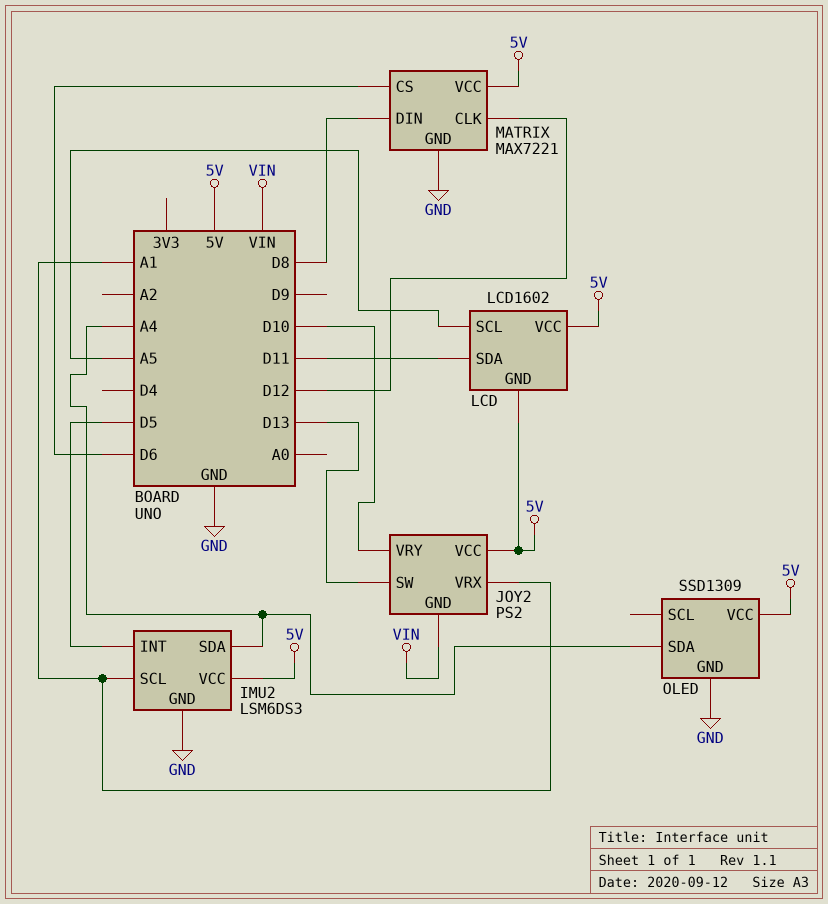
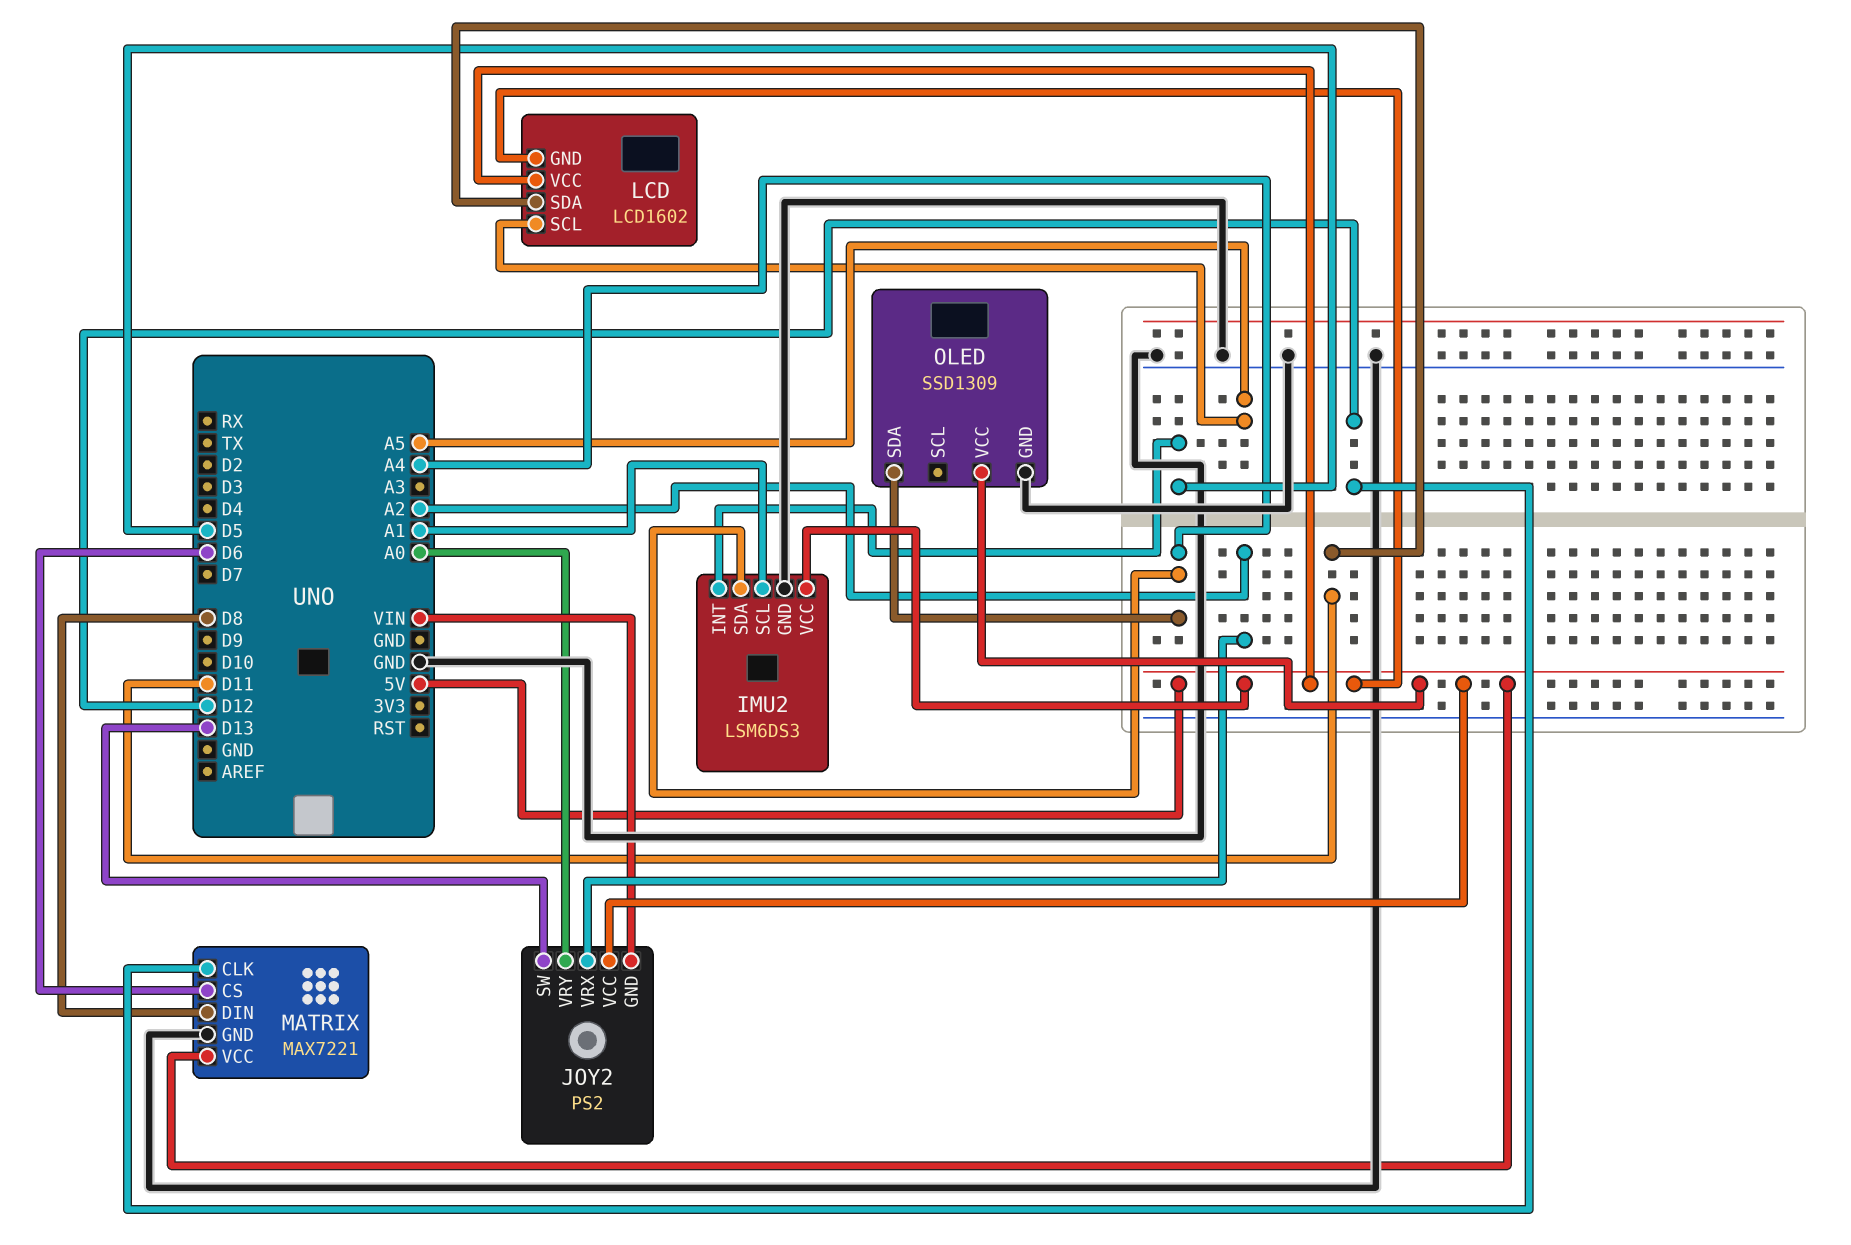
JOY2 pin VRX: A1 -> A2
JOY2 pin VRY: D10 -> A0

